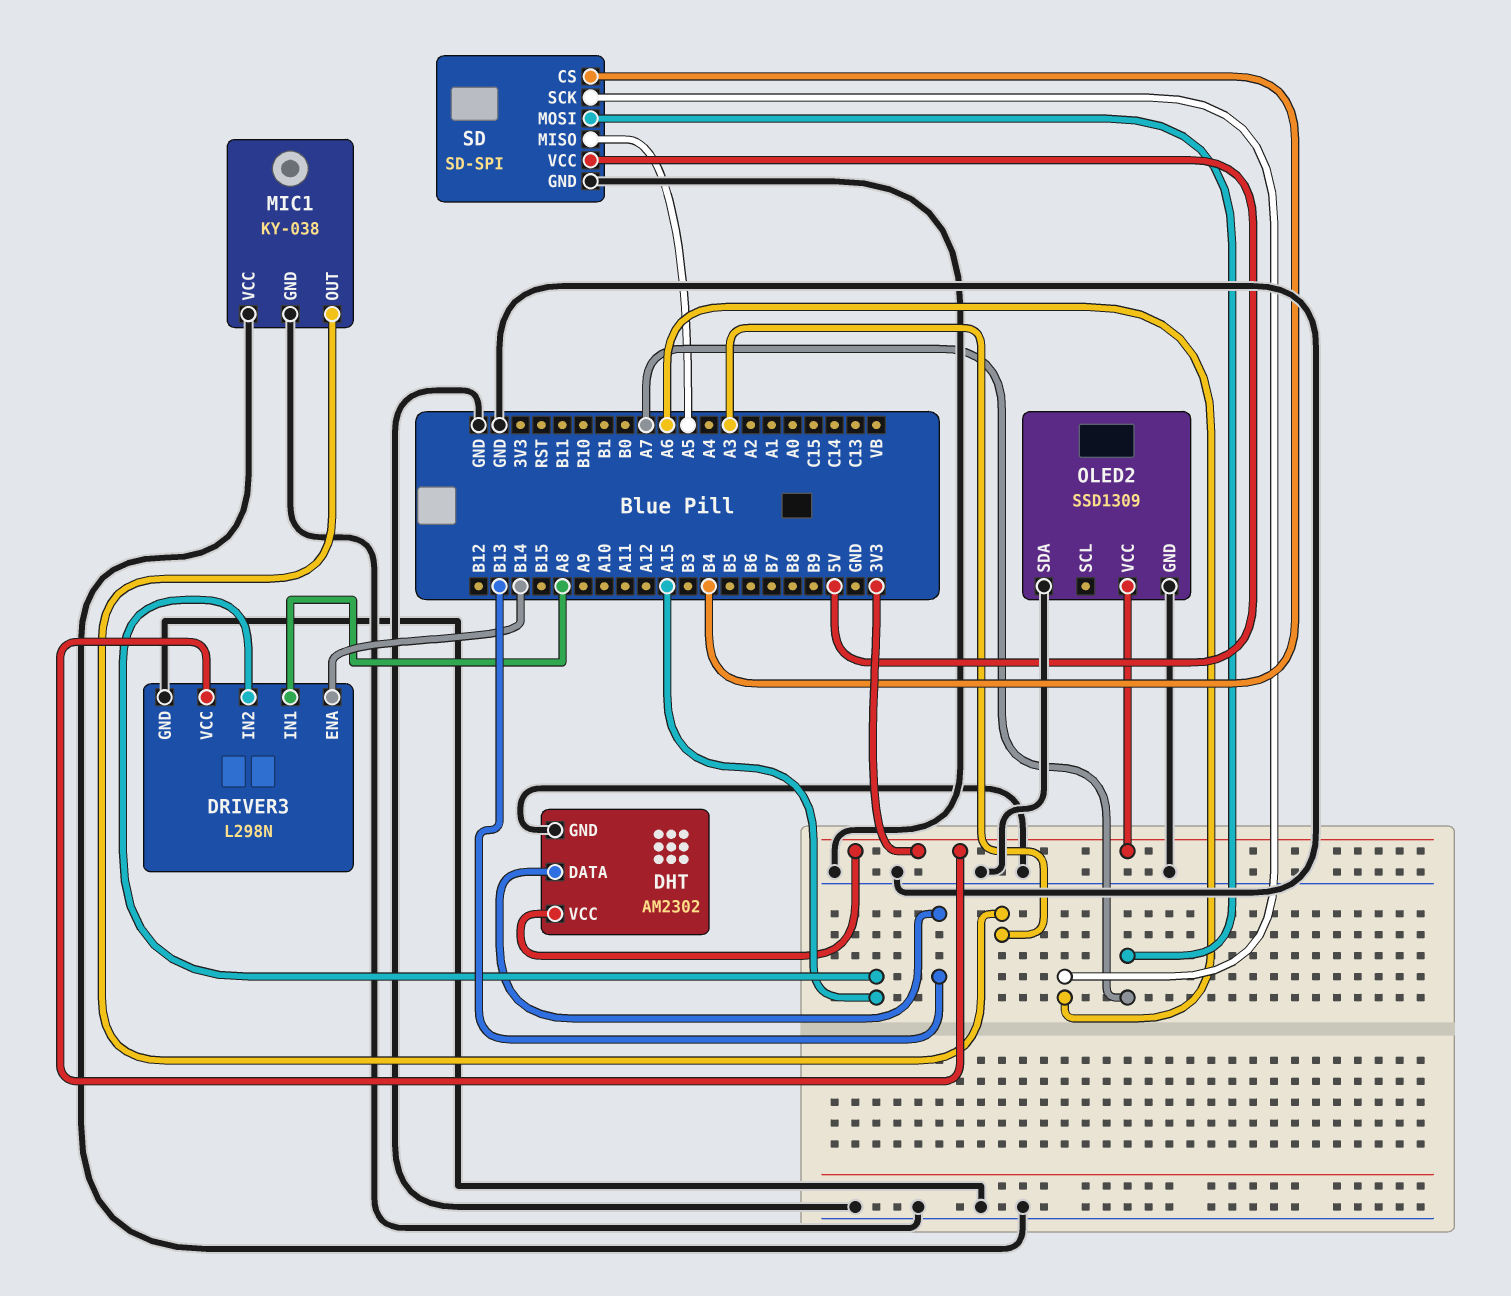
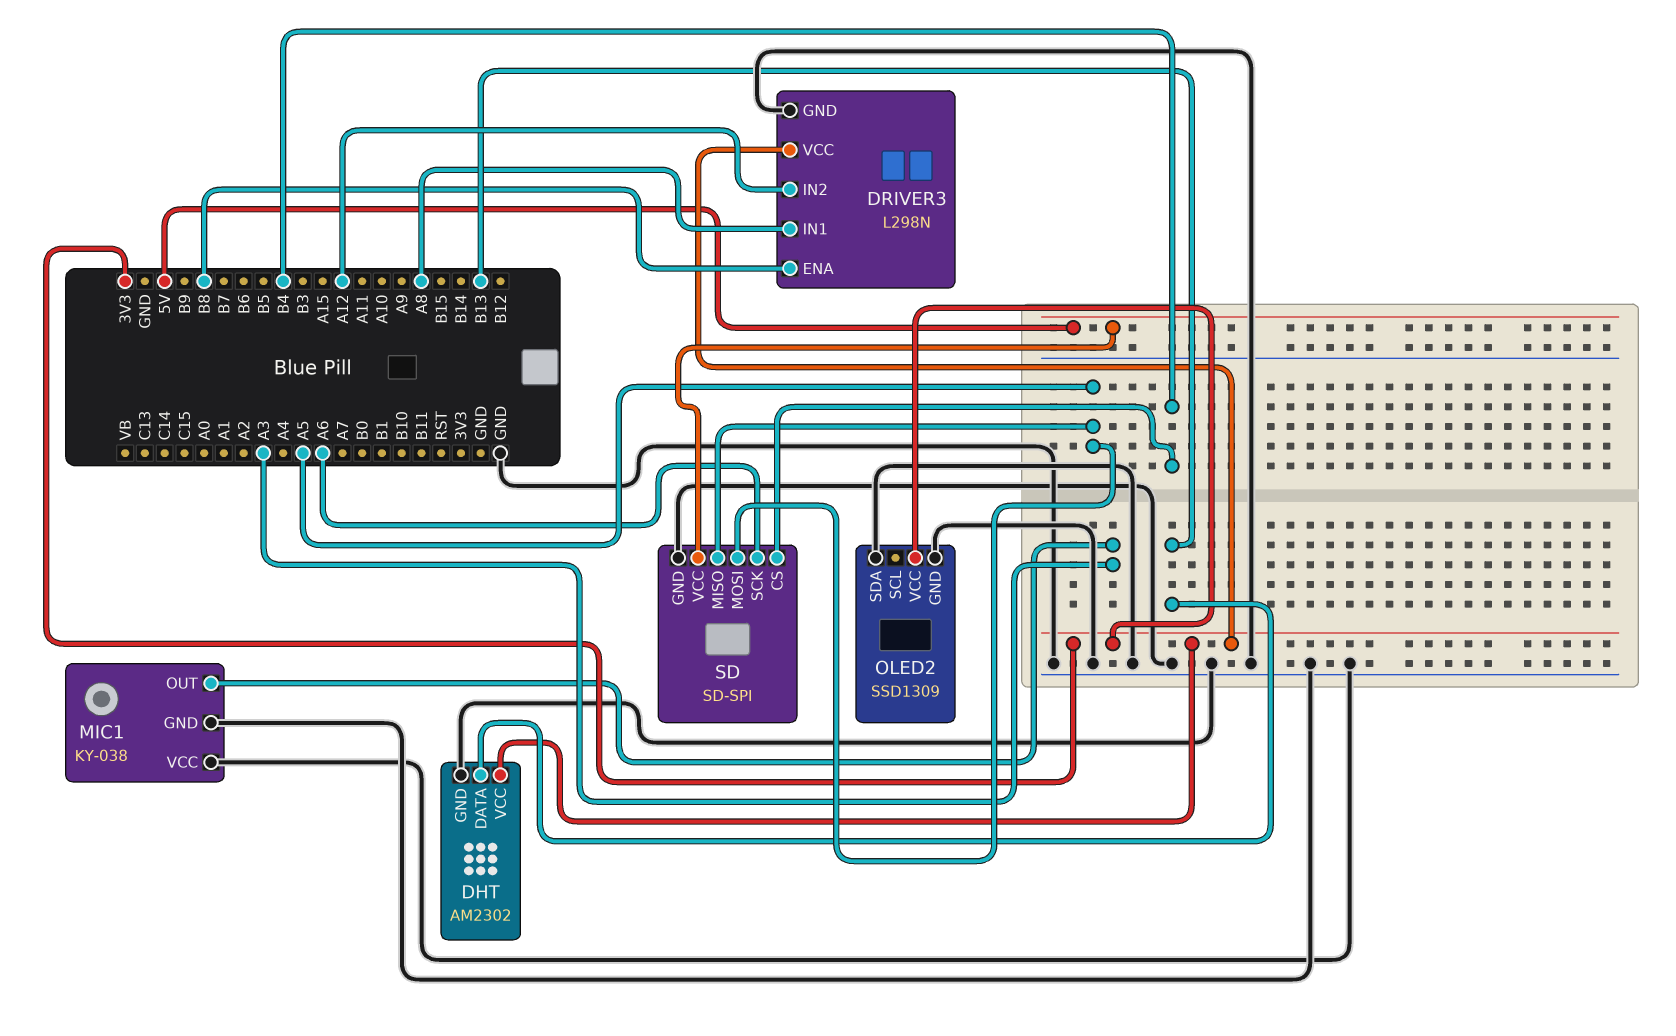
DRIVER3 pin ENA: B14 -> B8
DRIVER3 pin IN2: A15 -> A12
SD pin MOSI: A7 -> A5

